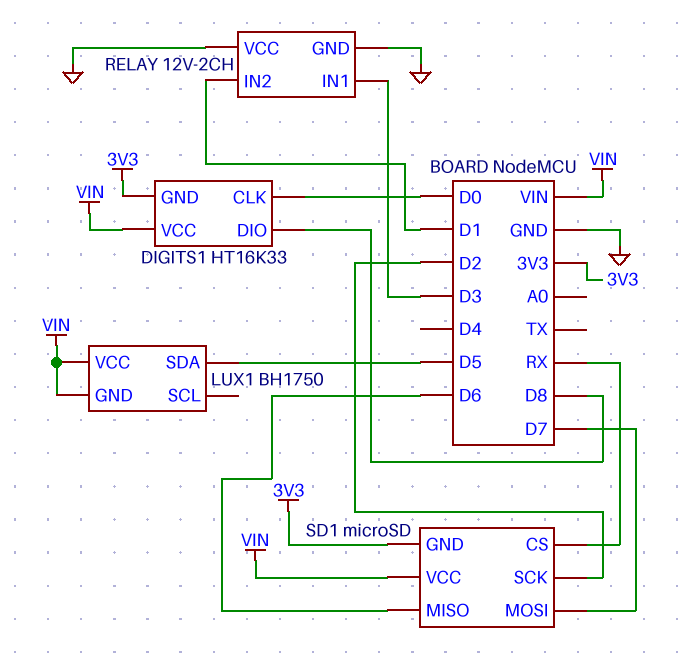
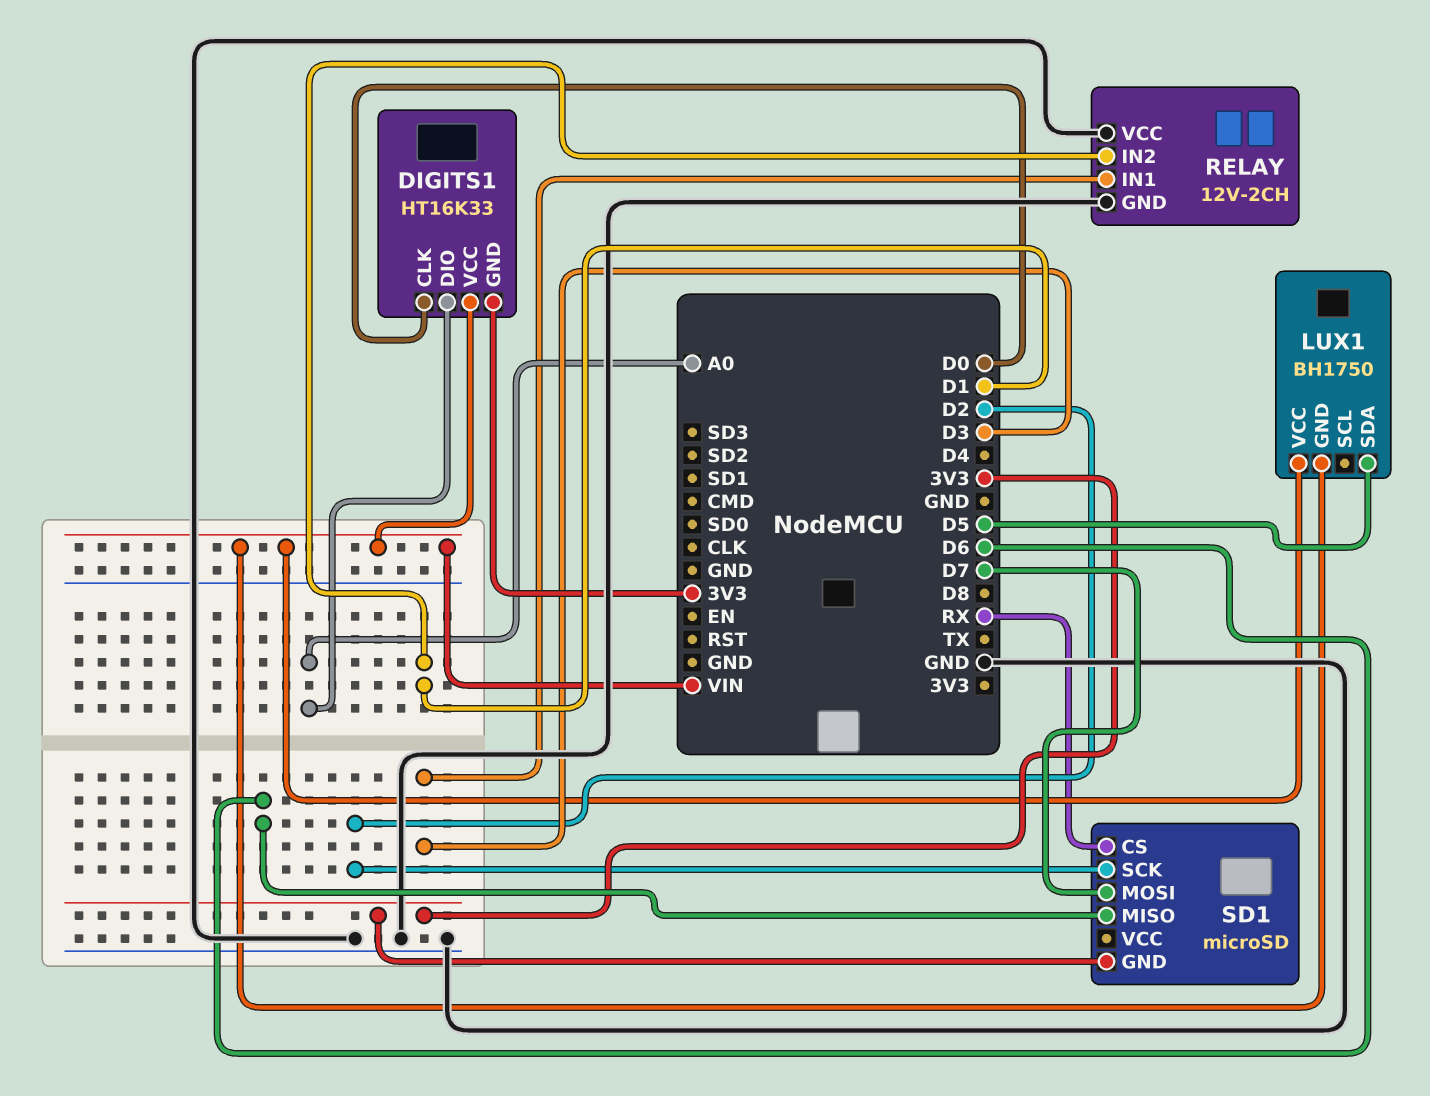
DIGITS1 pin DIO: D8 -> A0
SD1 pin VCC: VIN -> none

